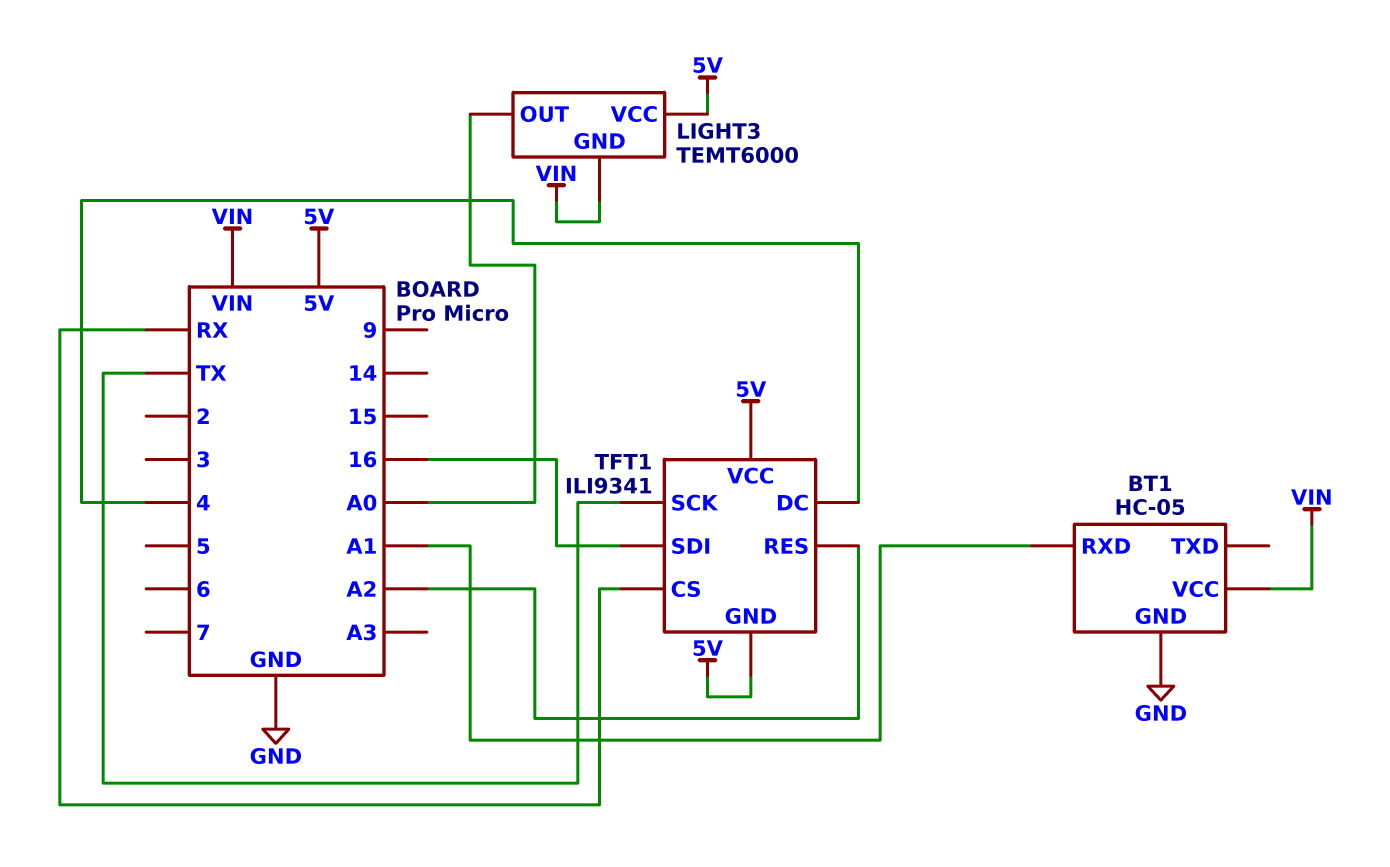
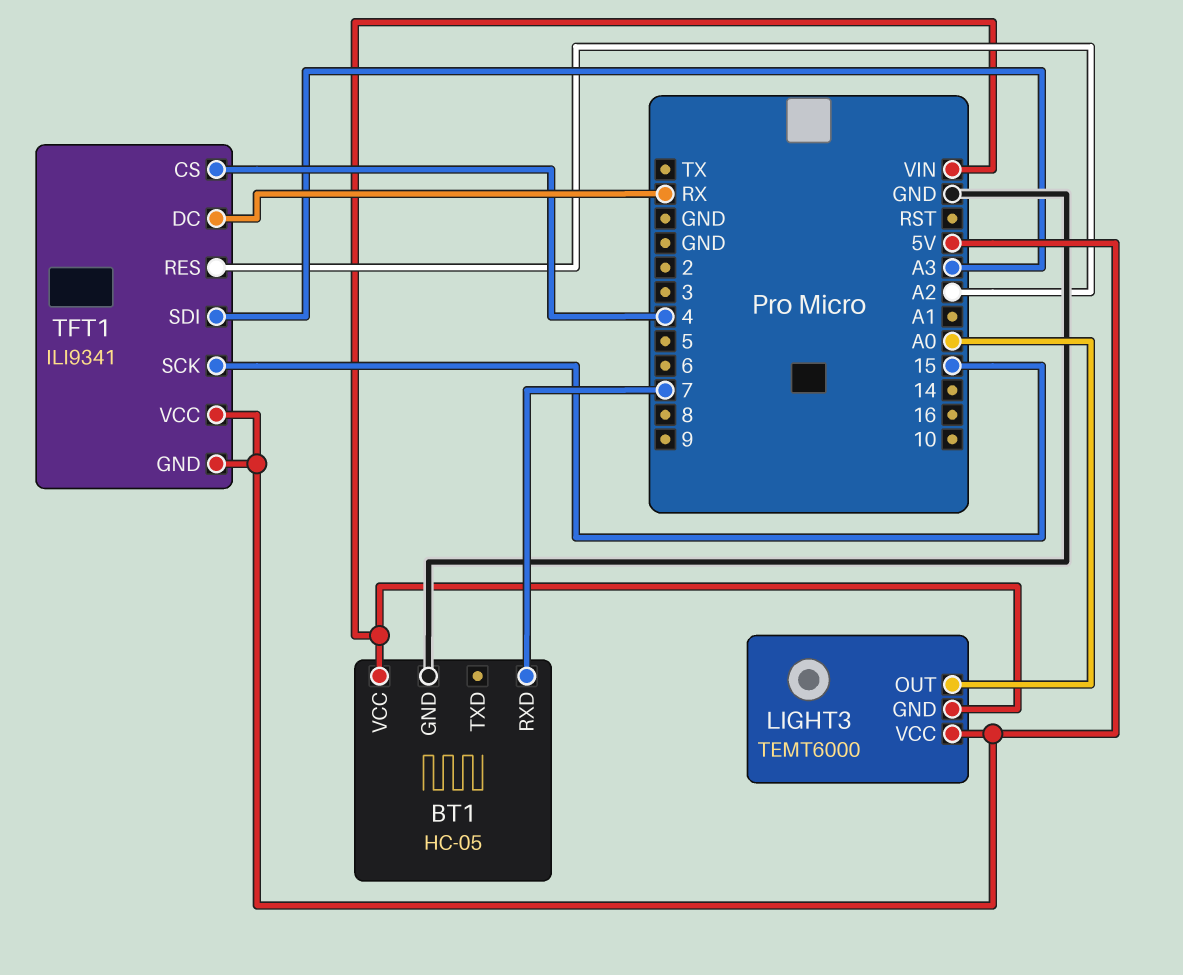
BT1 pin RXD: A1 -> 7
TFT1 pin CS: RX -> 4
TFT1 pin DC: 4 -> RX
TFT1 pin SCK: TX -> 15
TFT1 pin SDI: 16 -> A3

